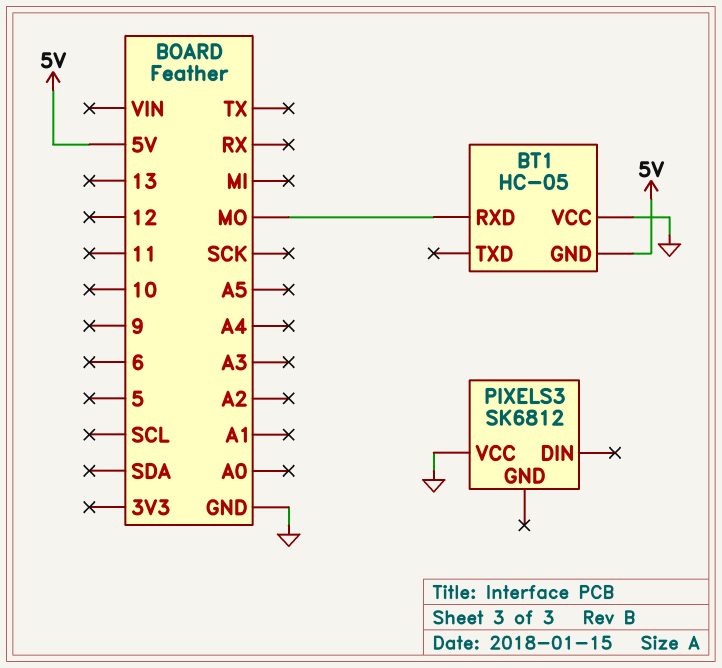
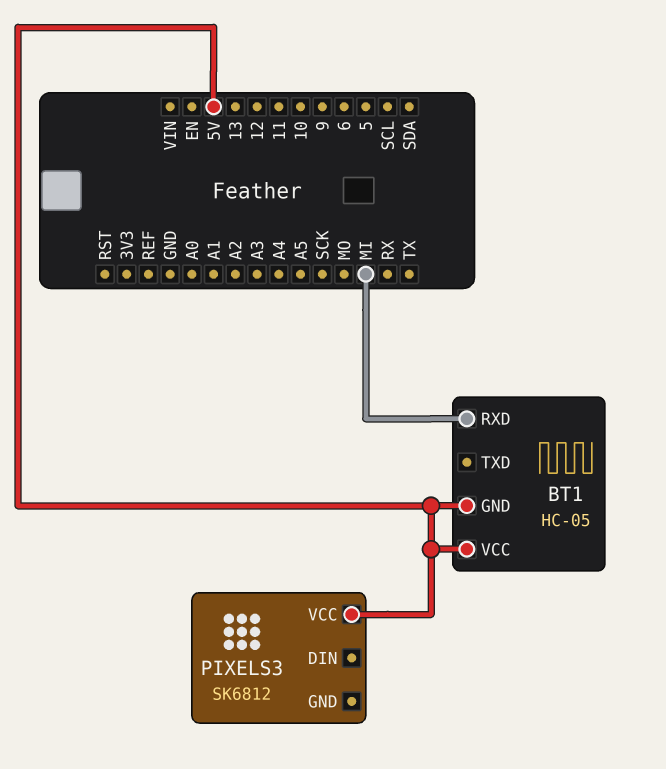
BT1 pin RXD: MO -> MI
BT1 pin VCC: GND -> 5V
PIXELS3 pin VCC: GND -> 5V

